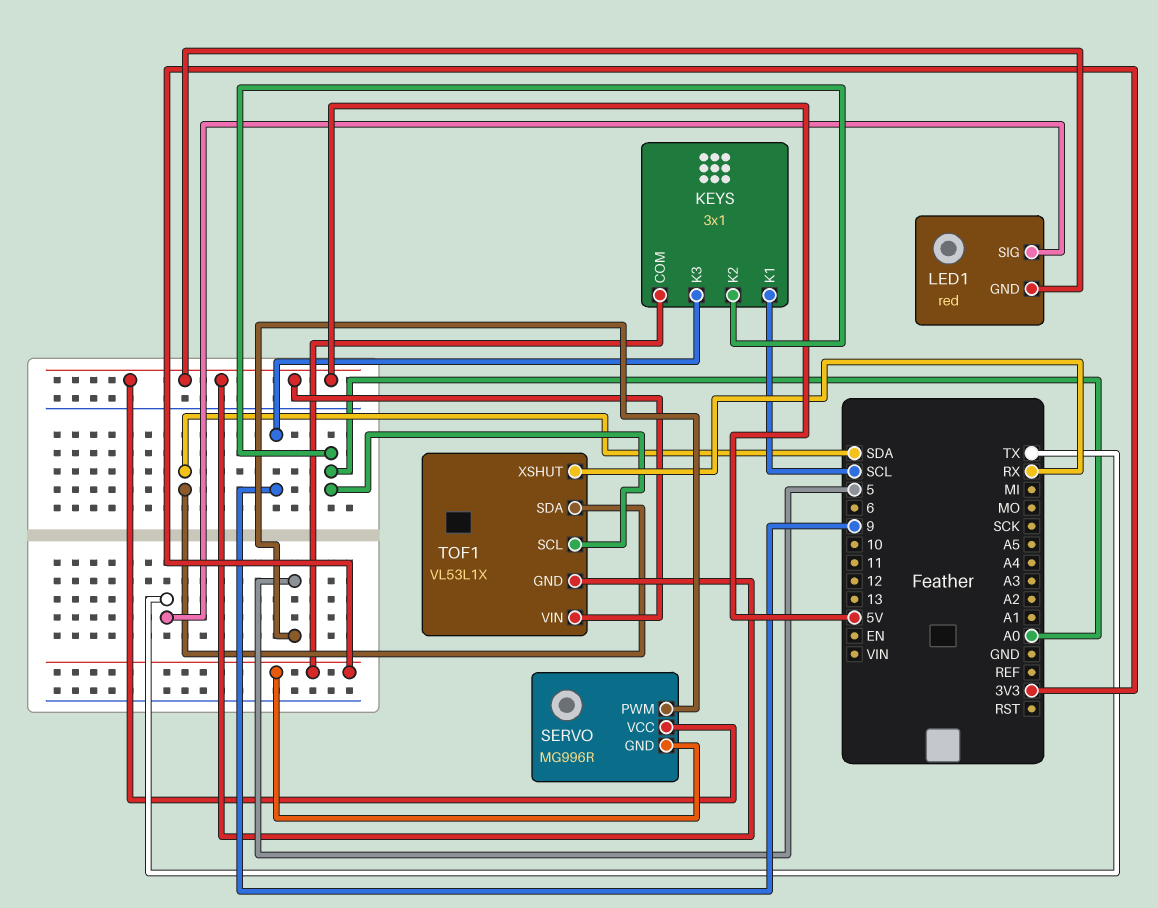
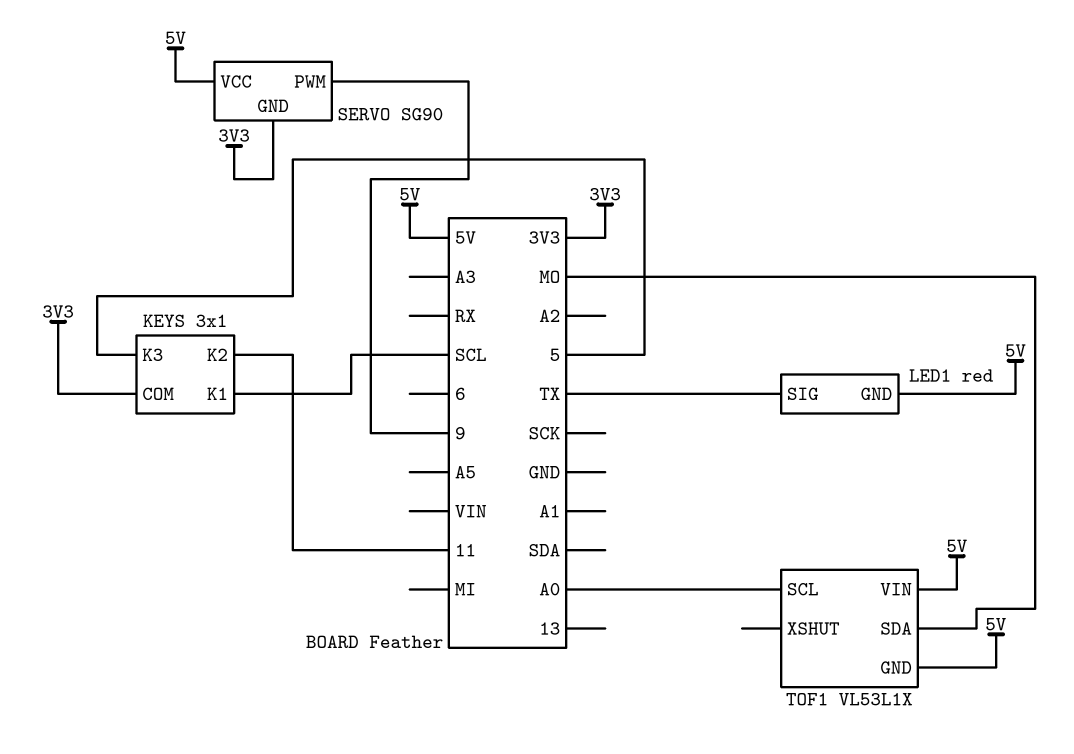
KEYS pin K2: A0 -> 11
KEYS pin K3: 9 -> 5
SERVO: MG996R -> SG90
SERVO pin PWM: 5 -> 9
TOF1 pin SDA: SDA -> MO
TOF1 pin XSHUT: RX -> none

